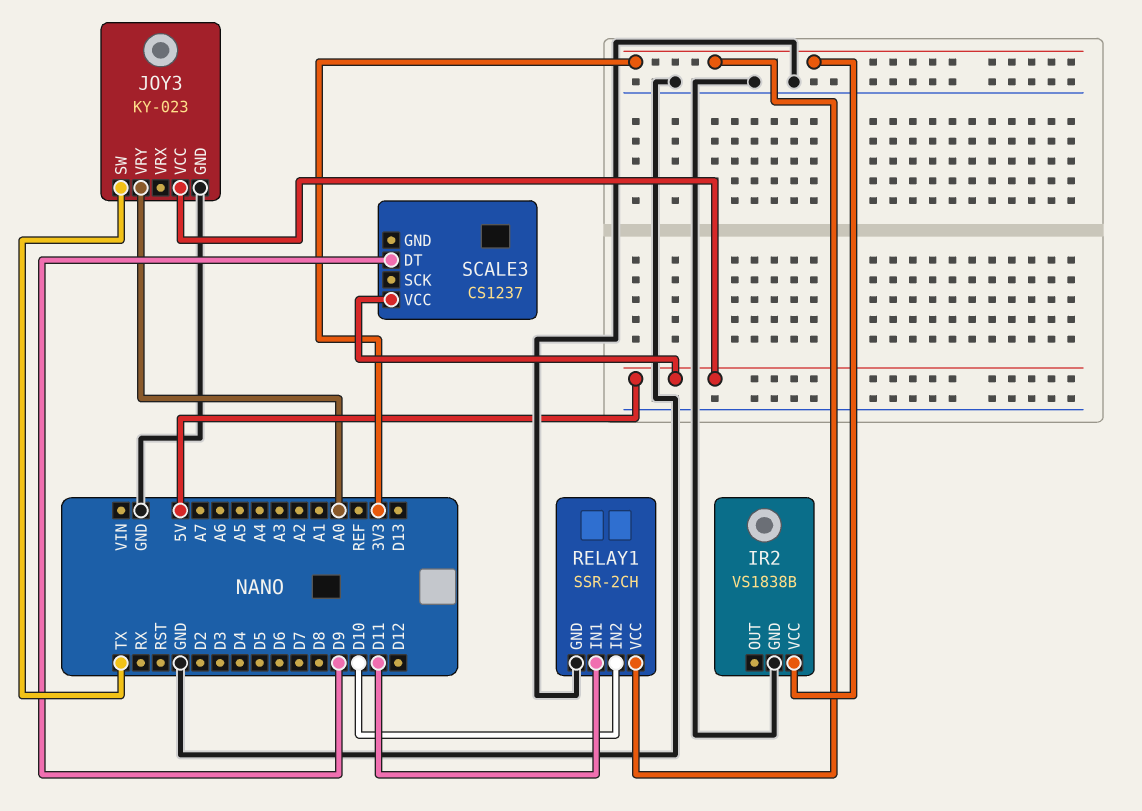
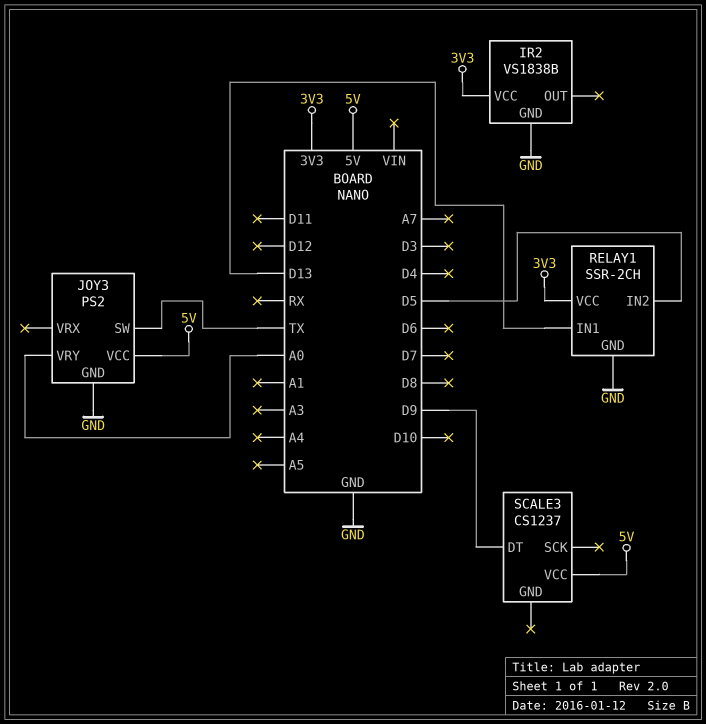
JOY3: KY-023 -> PS2
RELAY1 pin IN1: D11 -> D13
RELAY1 pin IN2: D10 -> D5

